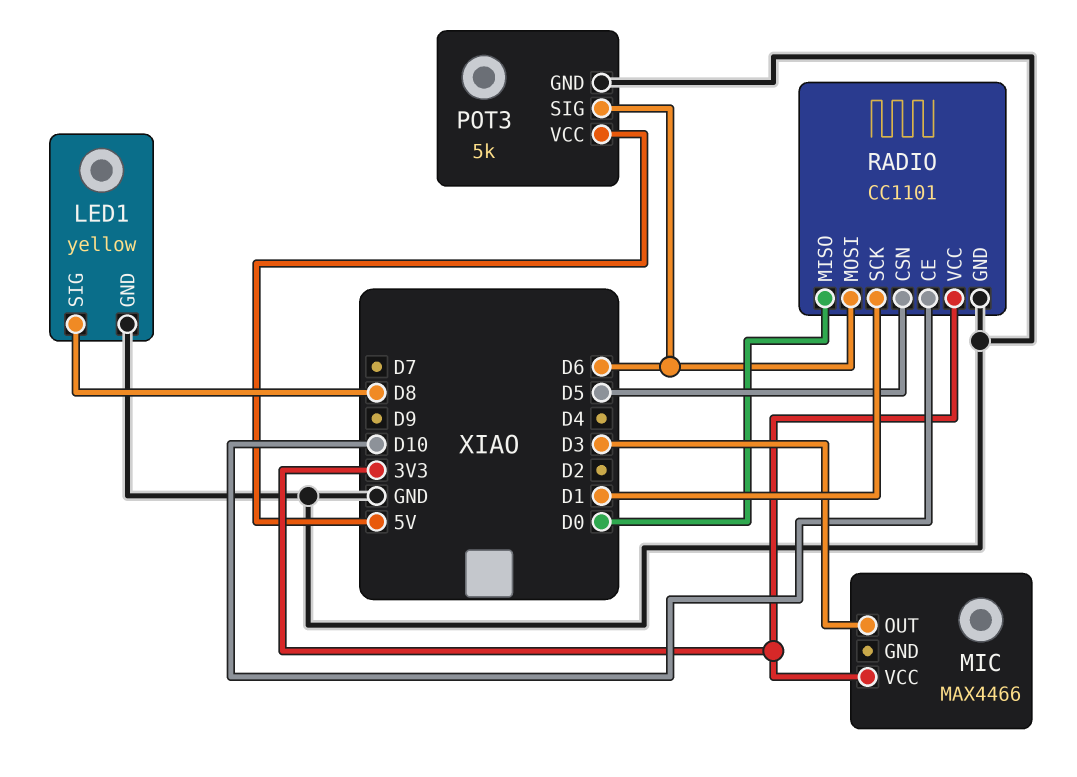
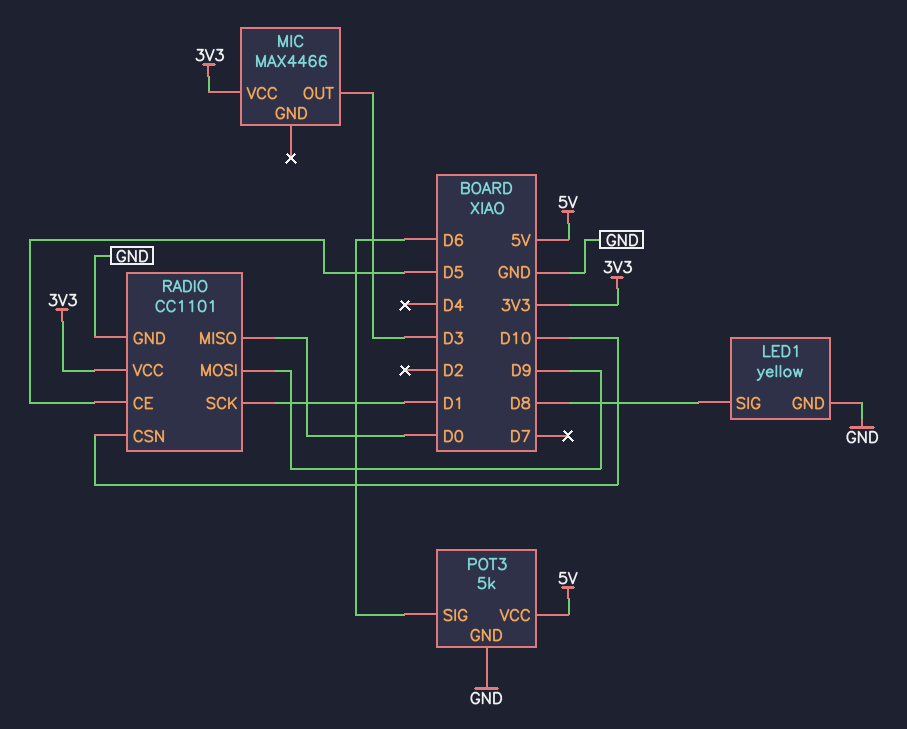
RADIO pin CE: D10 -> D5
RADIO pin CSN: D5 -> D10
RADIO pin MOSI: D6 -> D9

